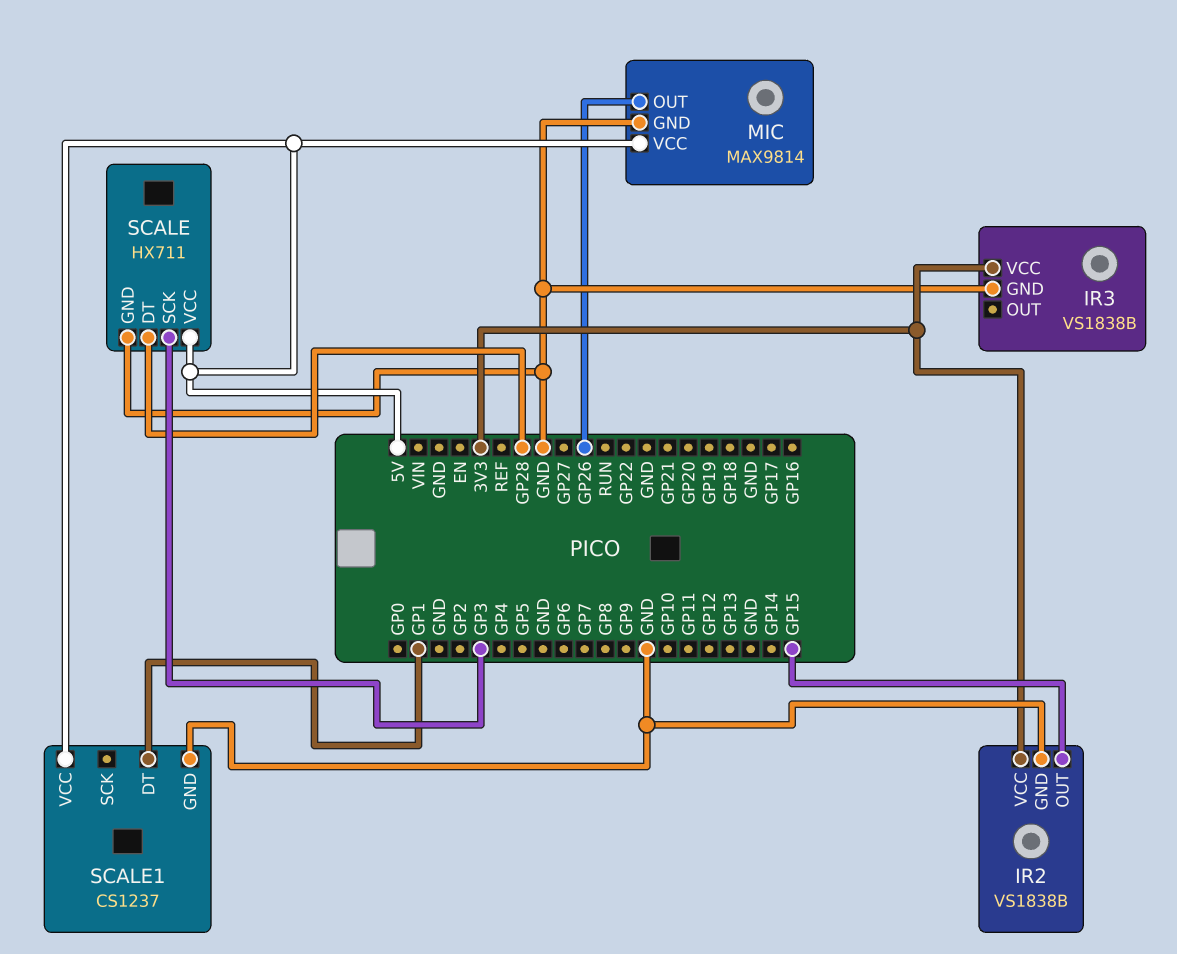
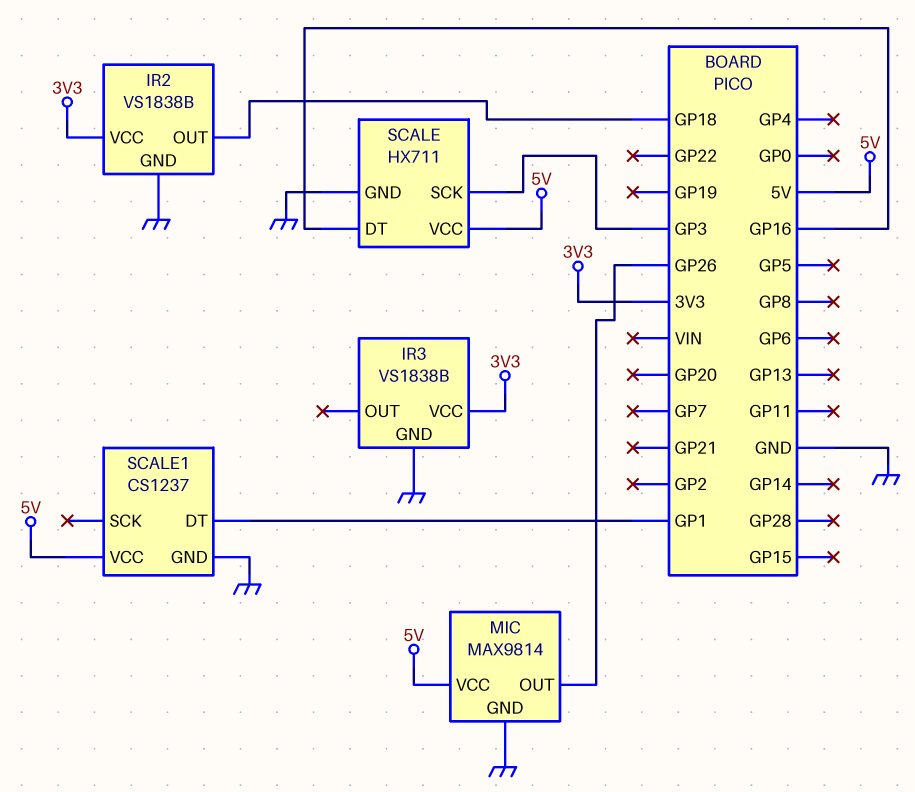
IR2 pin OUT: GP15 -> GP18
SCALE pin DT: GP28 -> GP16

